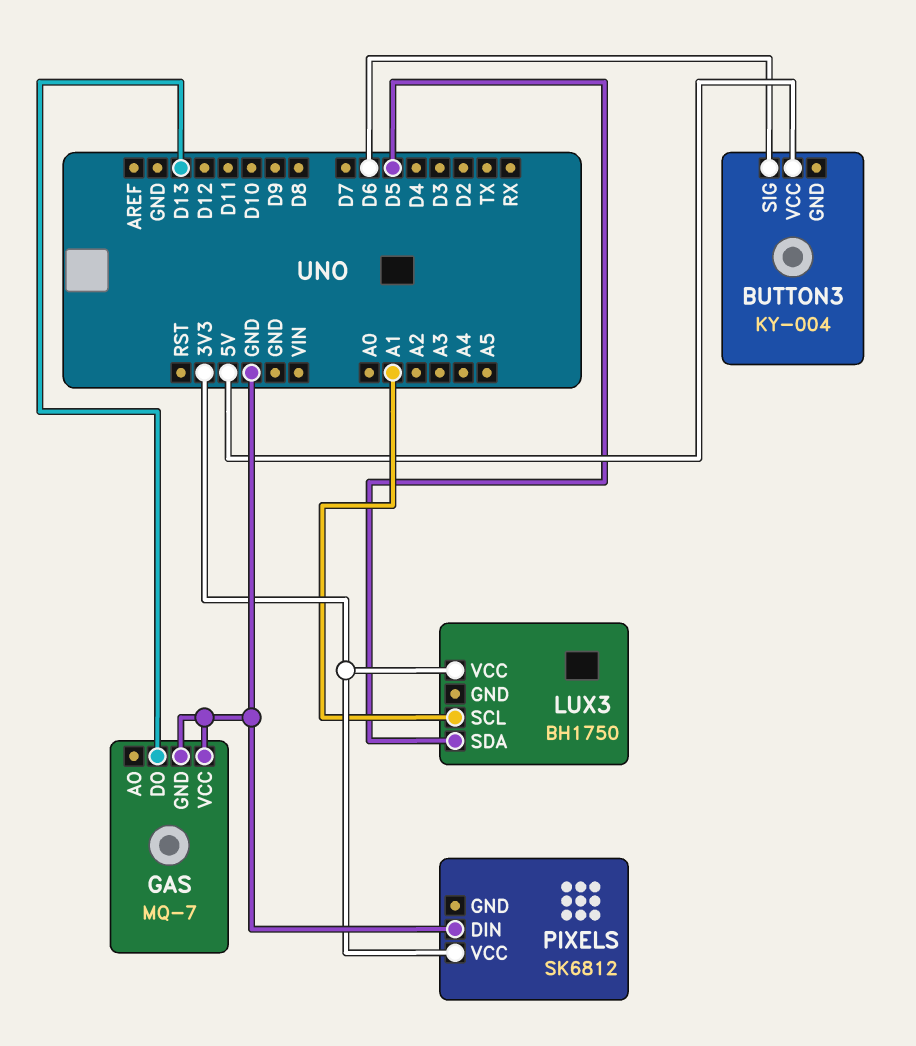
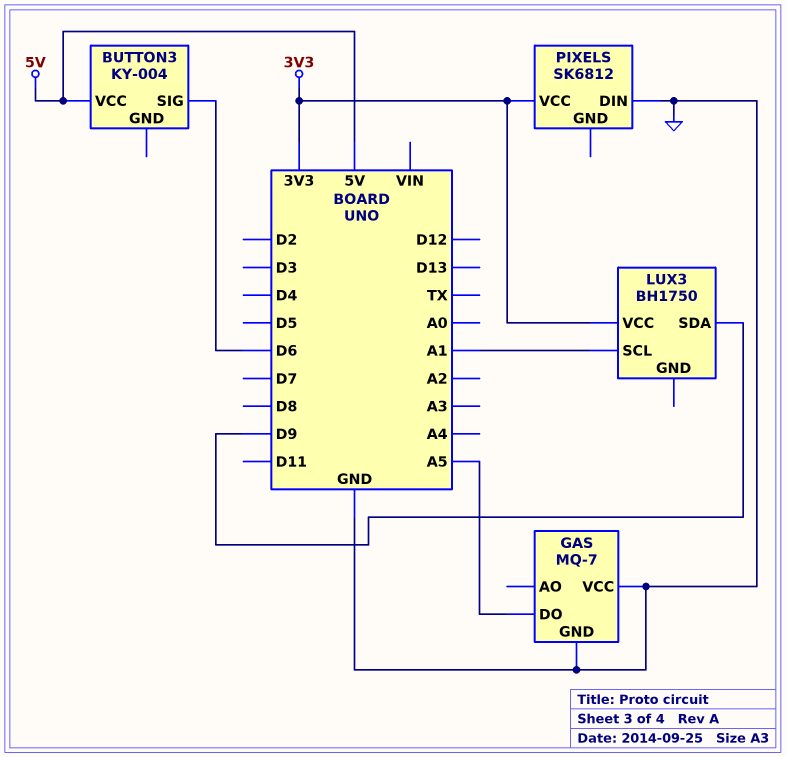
GAS pin DO: D13 -> A5
LUX3 pin SDA: D5 -> D9

